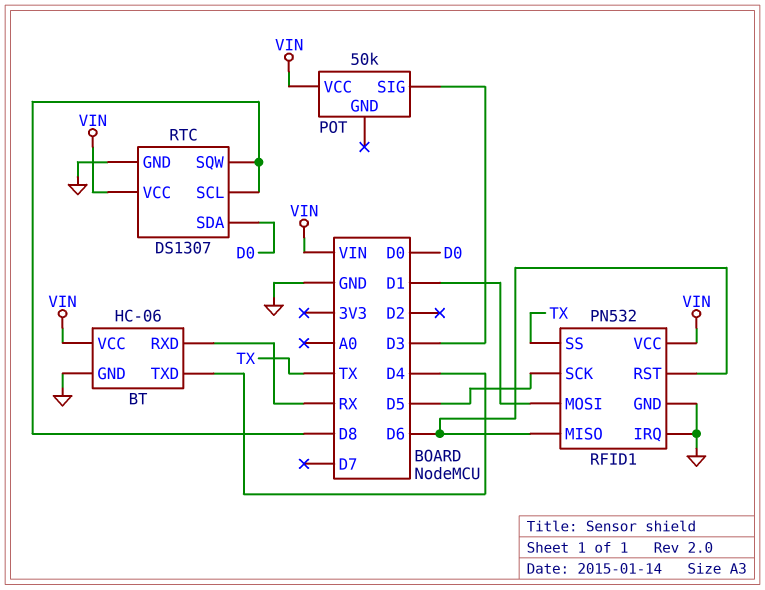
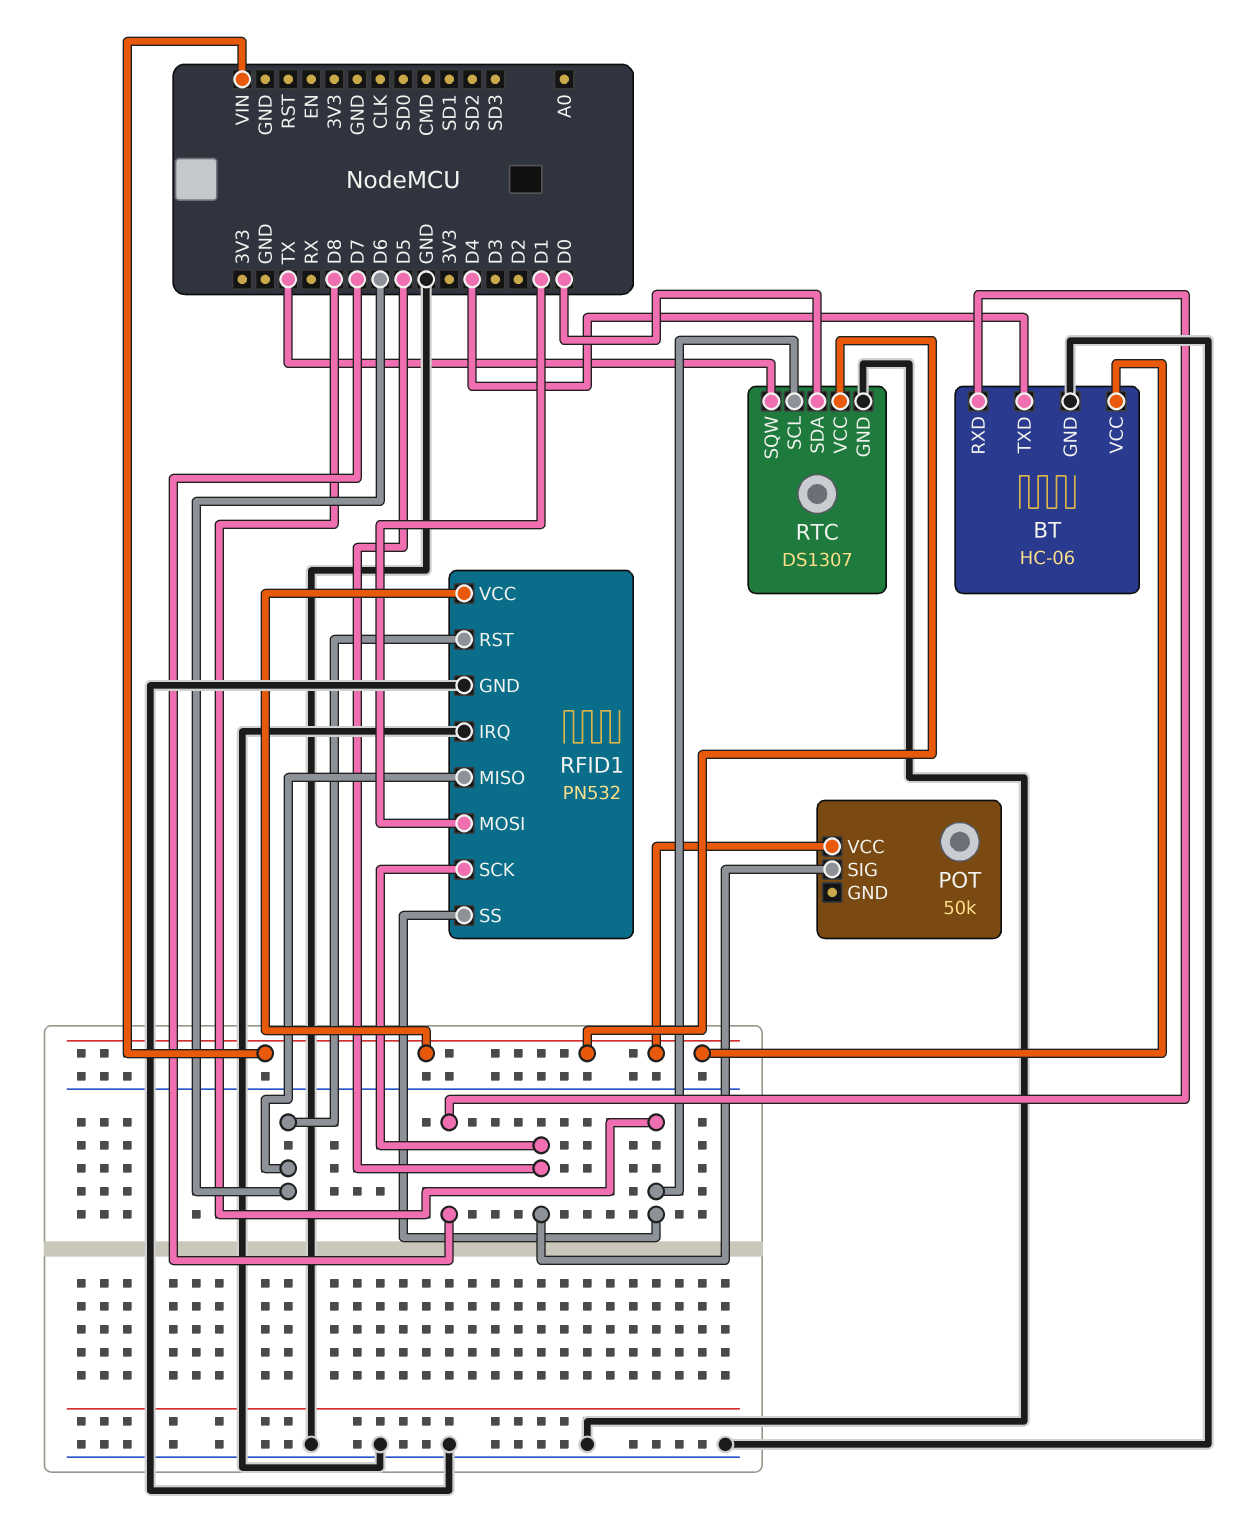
BT pin RXD: RX -> D7
POT pin SIG: D3 -> D5
RFID1 pin SS: TX -> D8
RTC pin SQW: D8 -> TX

